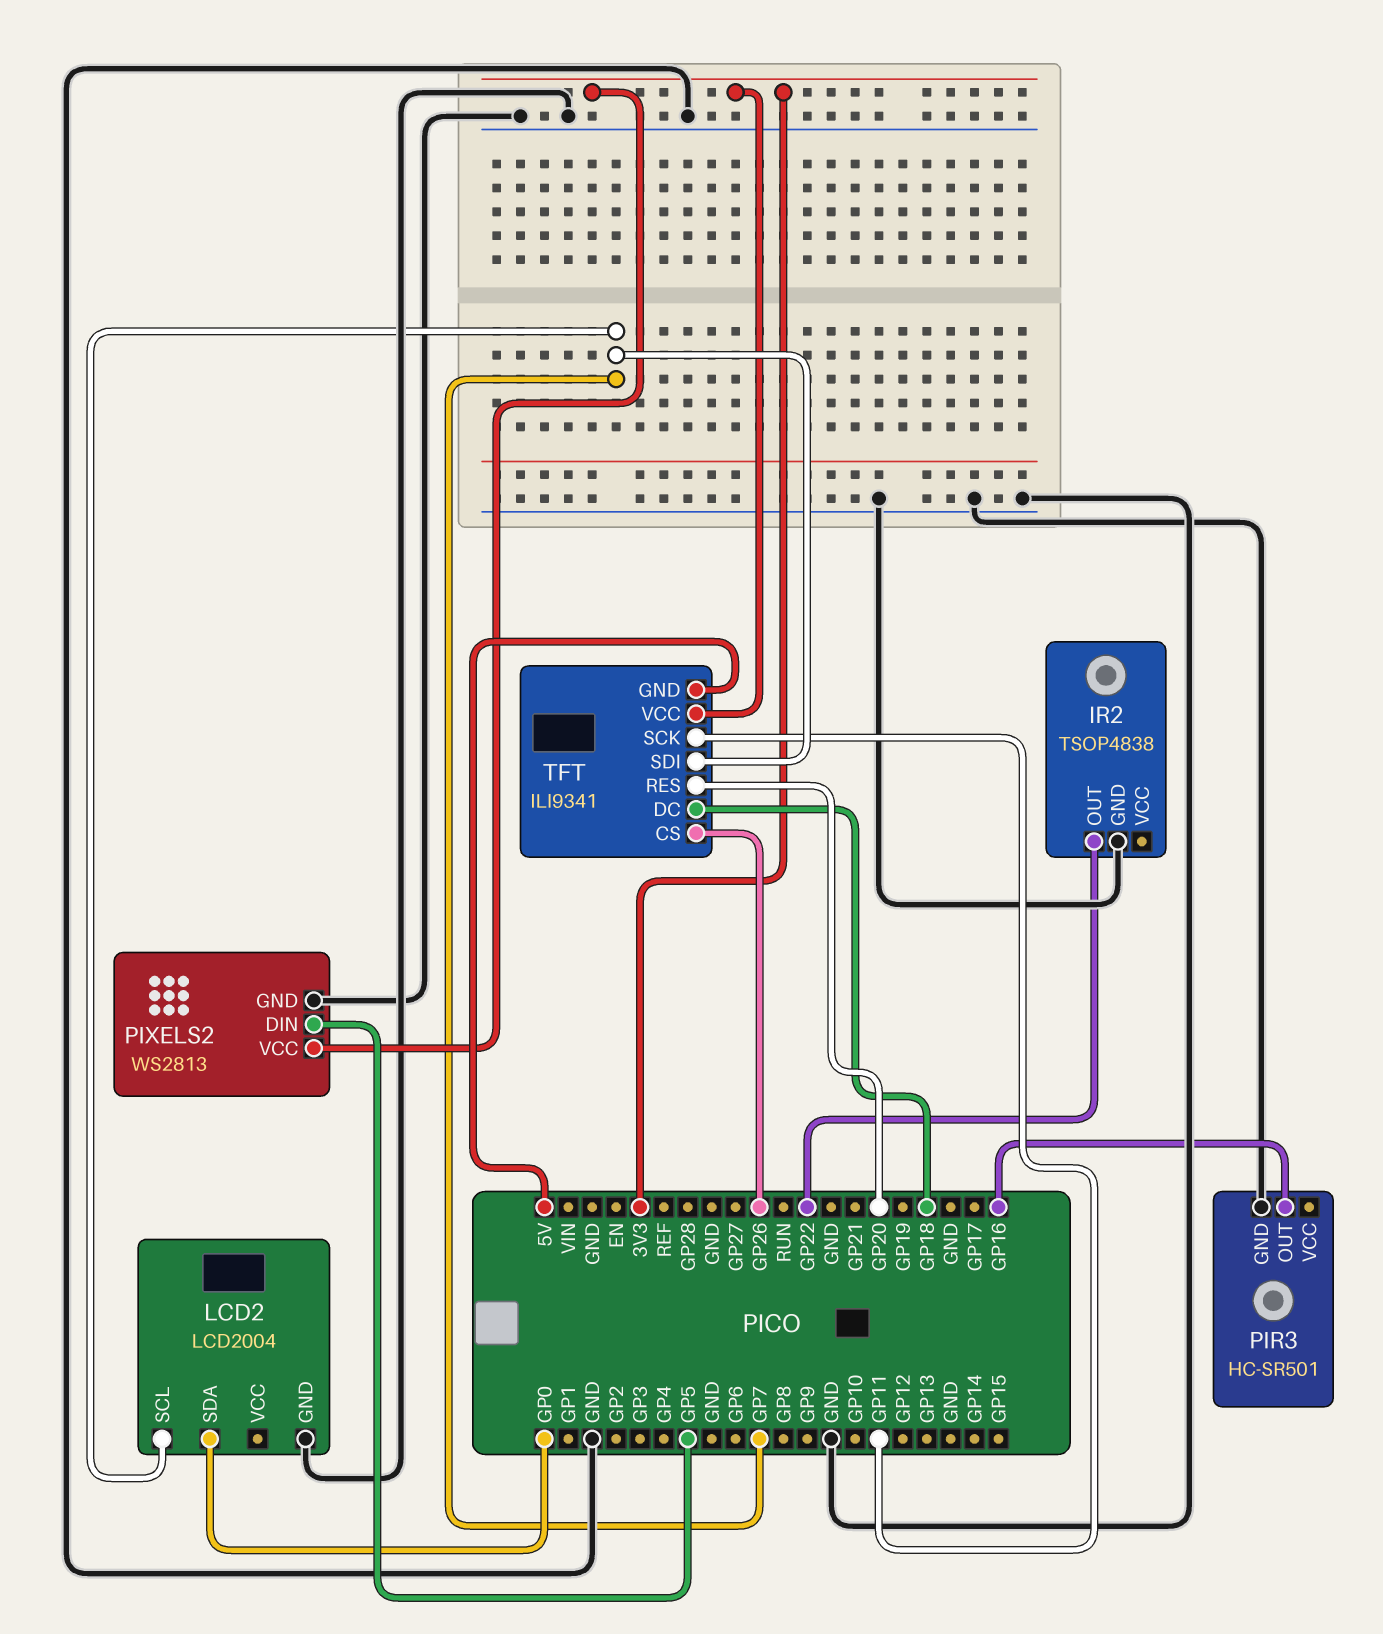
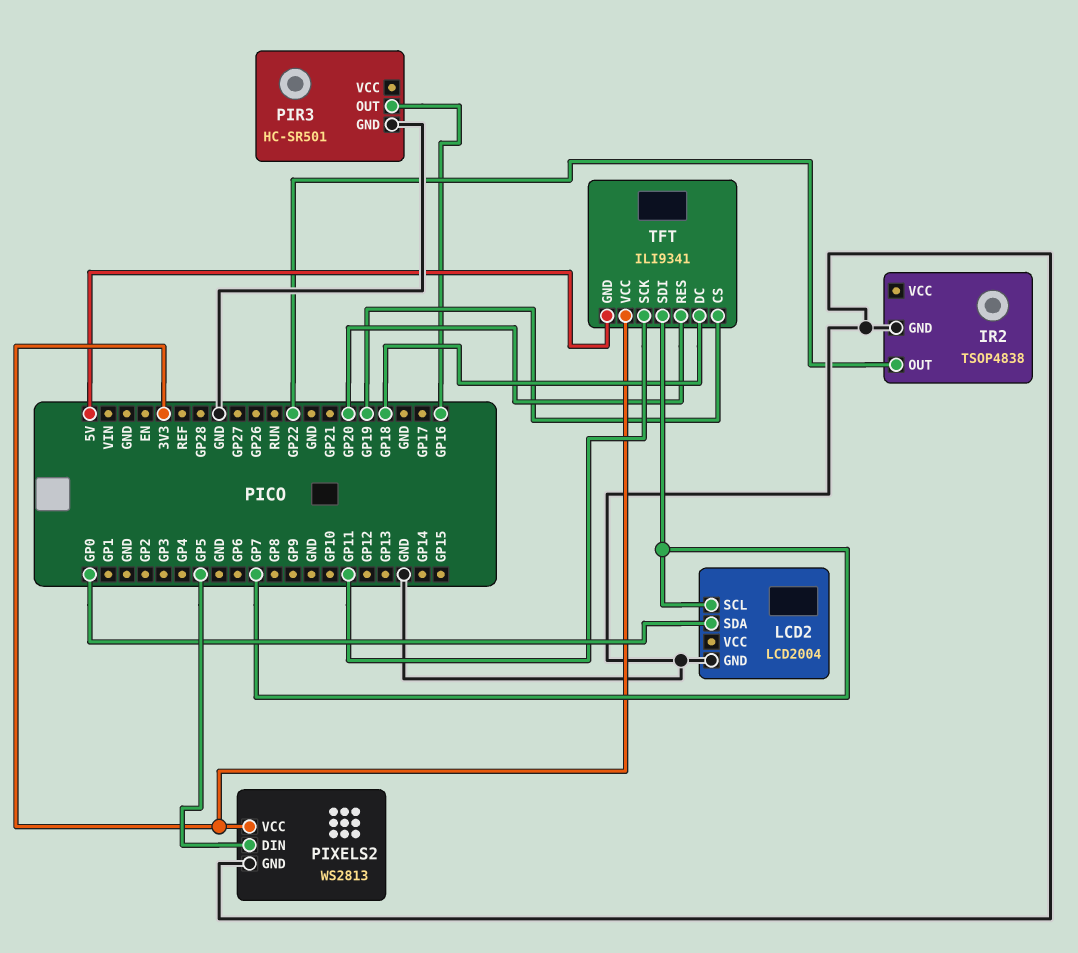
TFT pin CS: GP26 -> GP19

